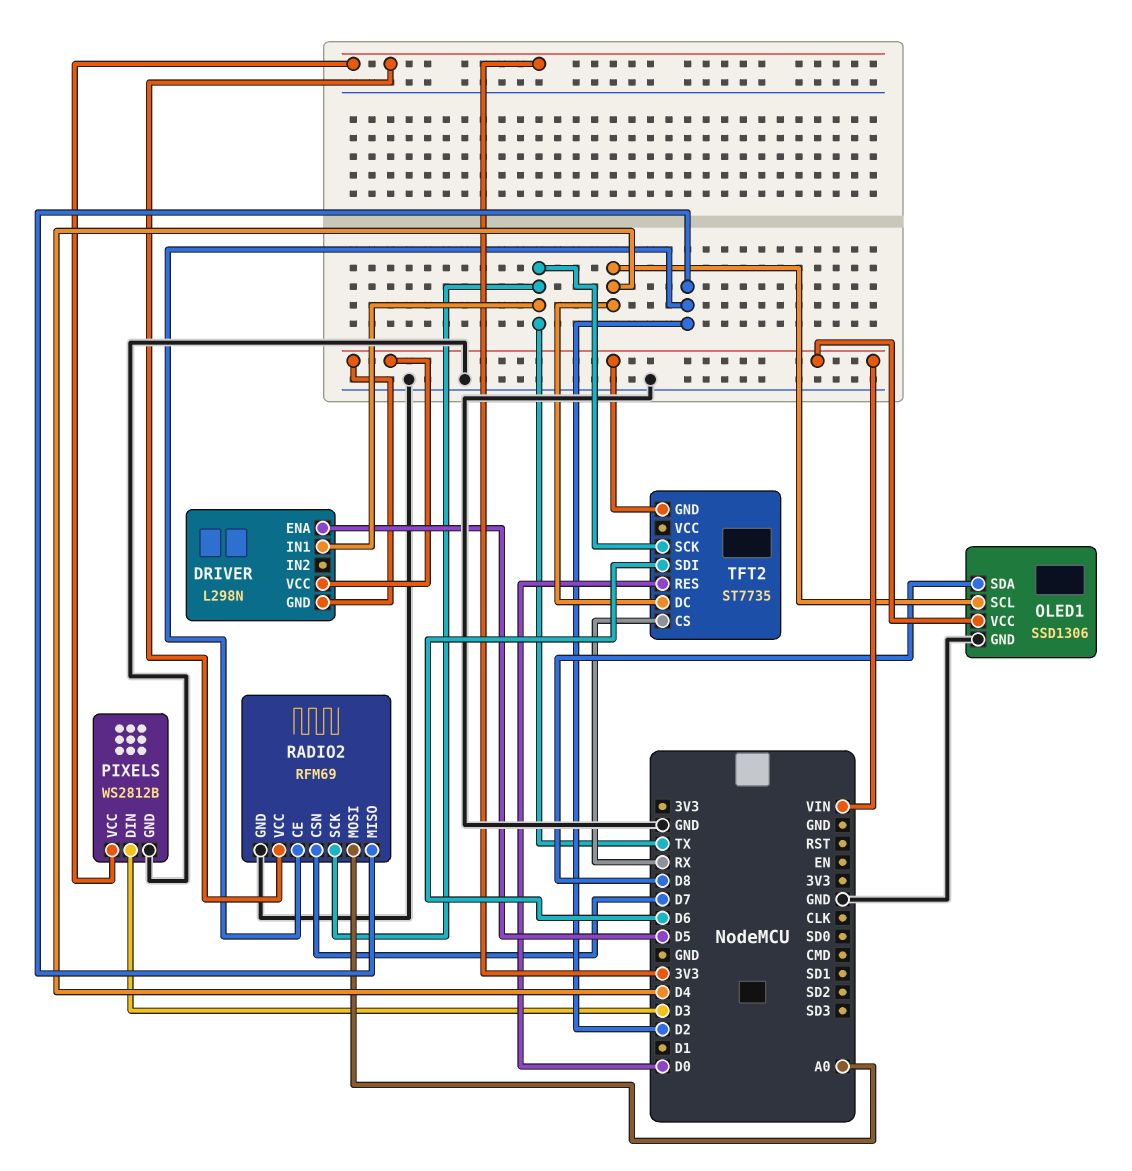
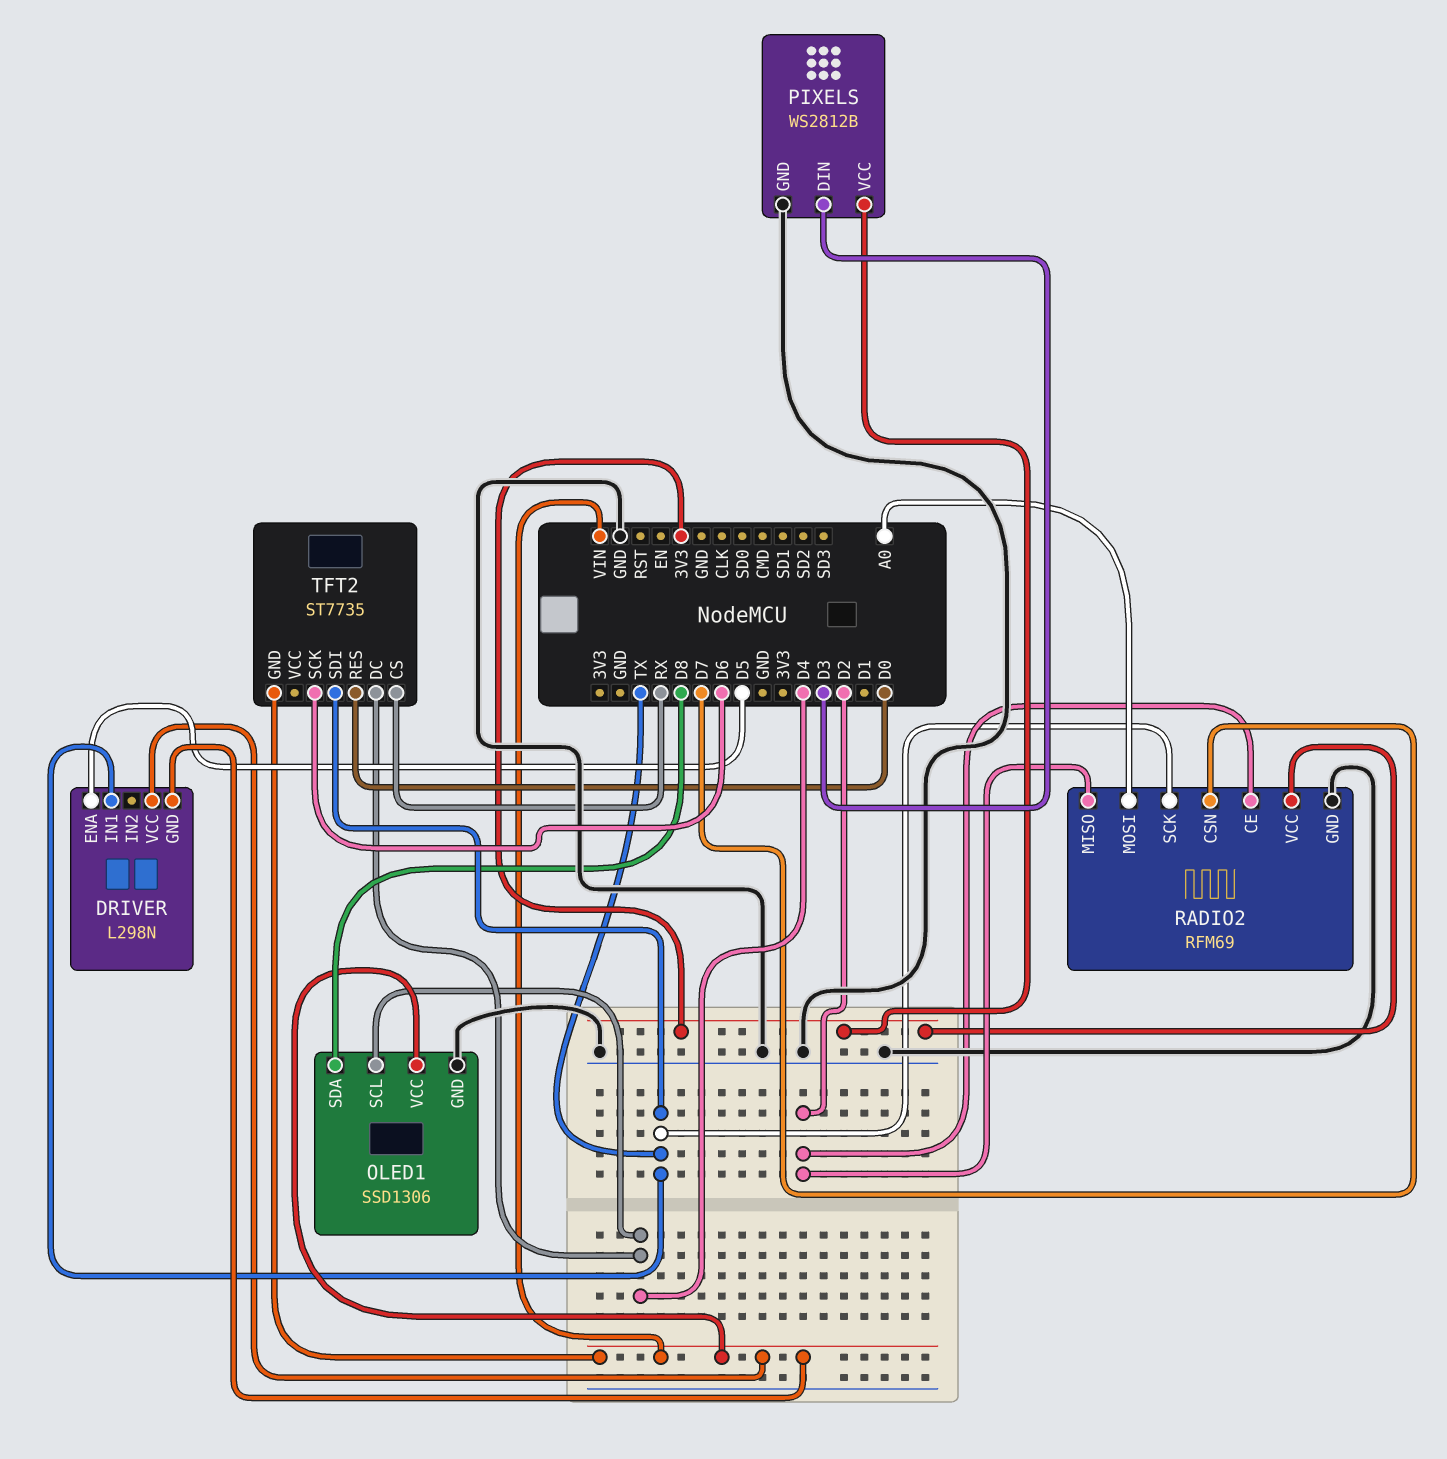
TFT2 pin SCK: TX -> D6
TFT2 pin SDI: D6 -> TX

